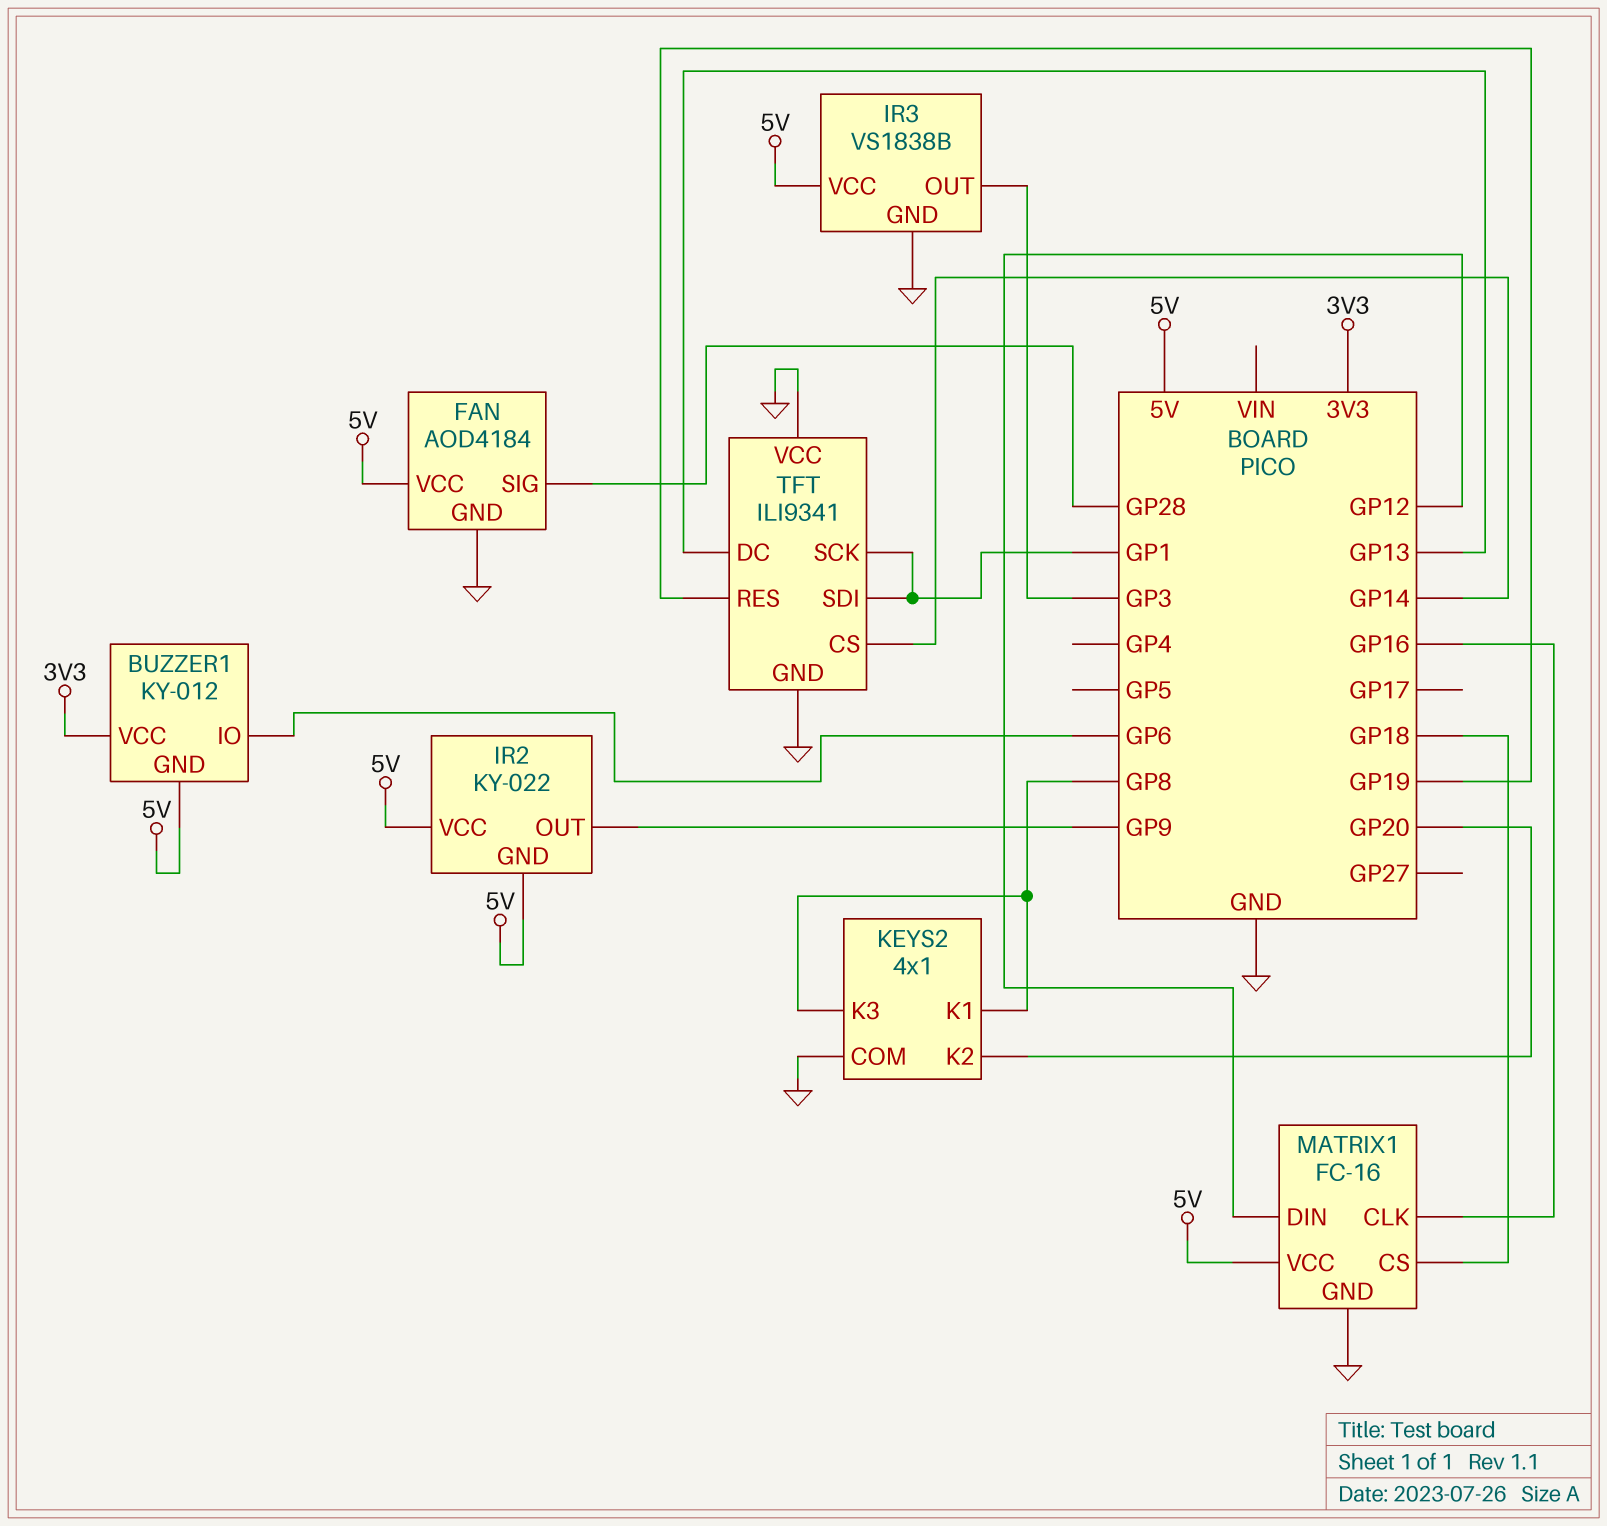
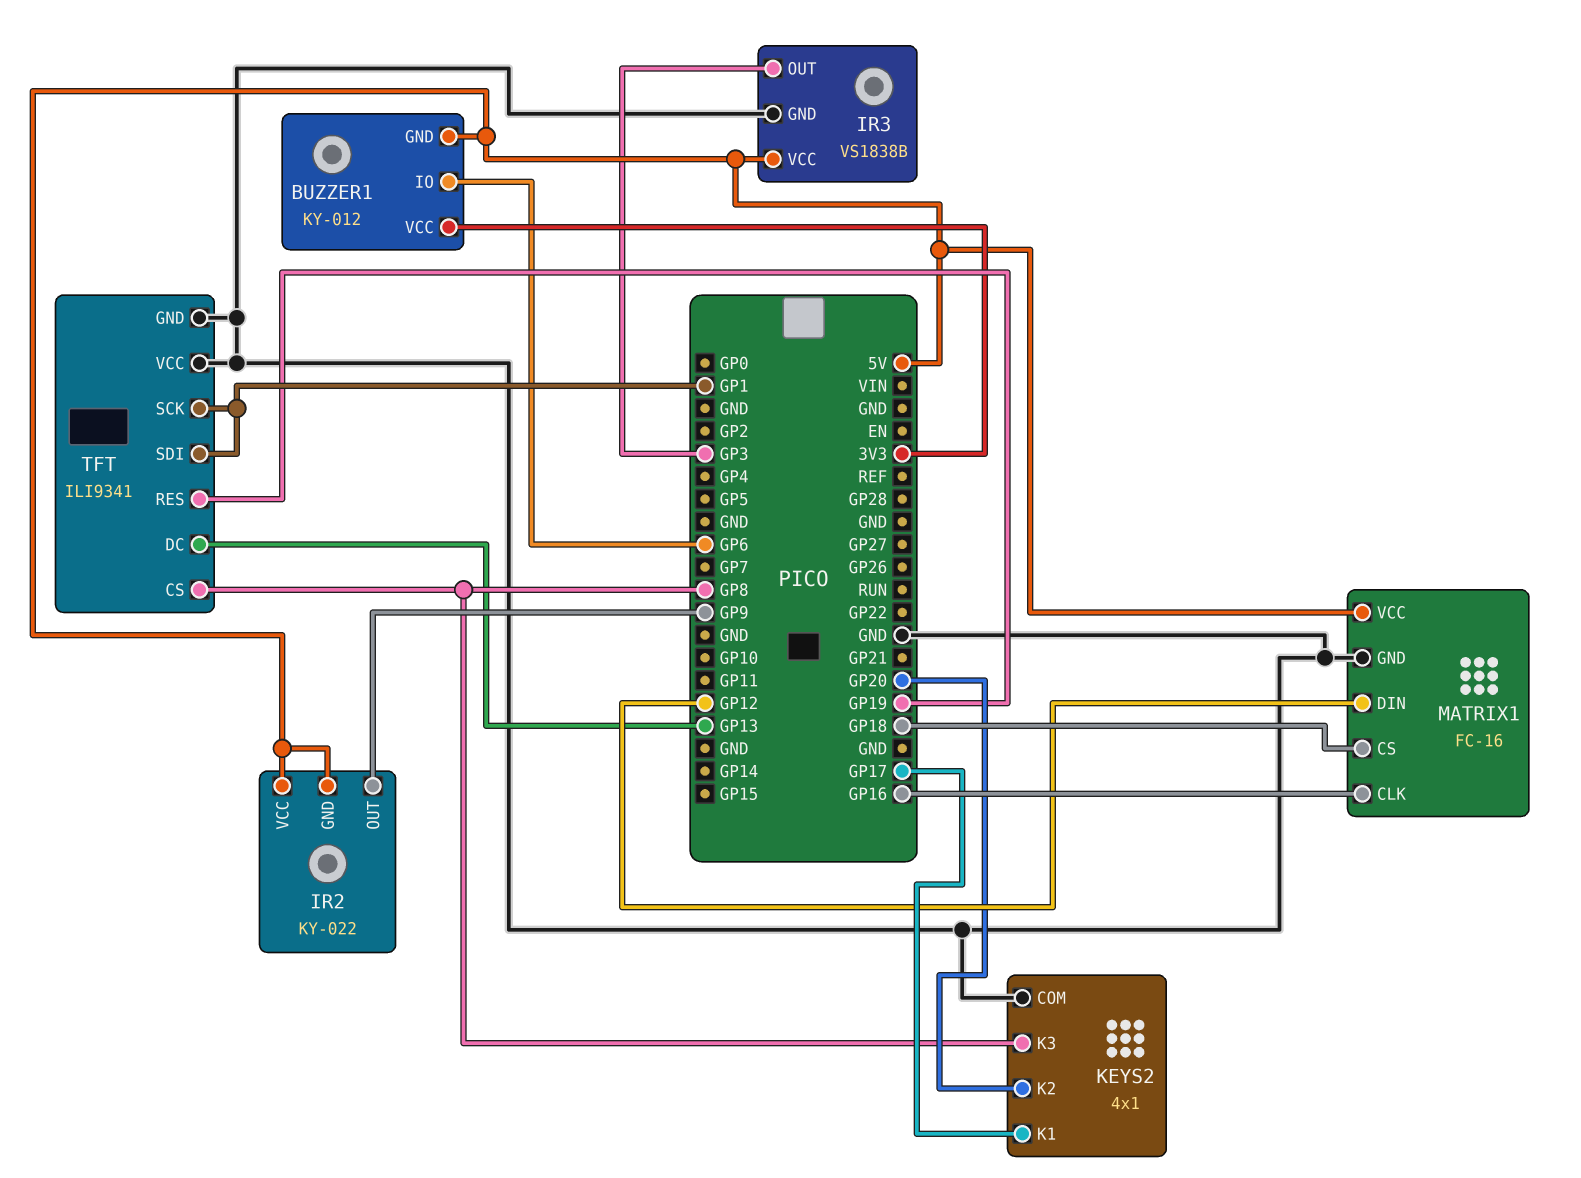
FAN: AOD4184 -> none
FAN pin GND: GND -> none
FAN pin SIG: GP28 -> none
FAN pin VCC: 5V -> none
KEYS2 pin K1: GP8 -> GP17
TFT pin CS: GP14 -> GP8

